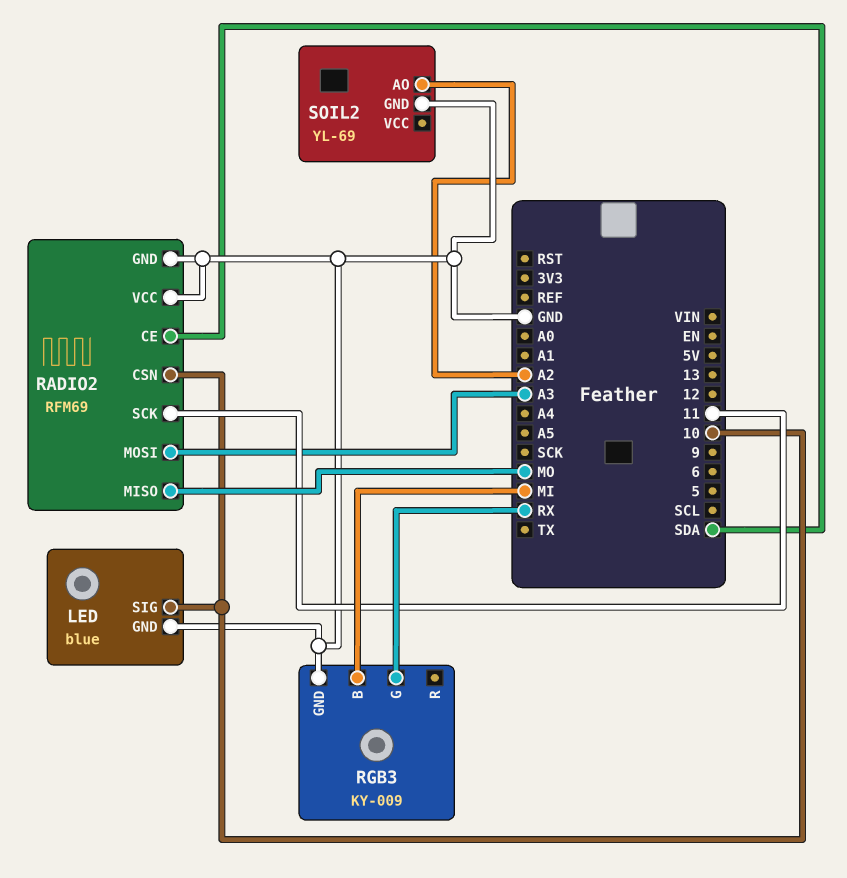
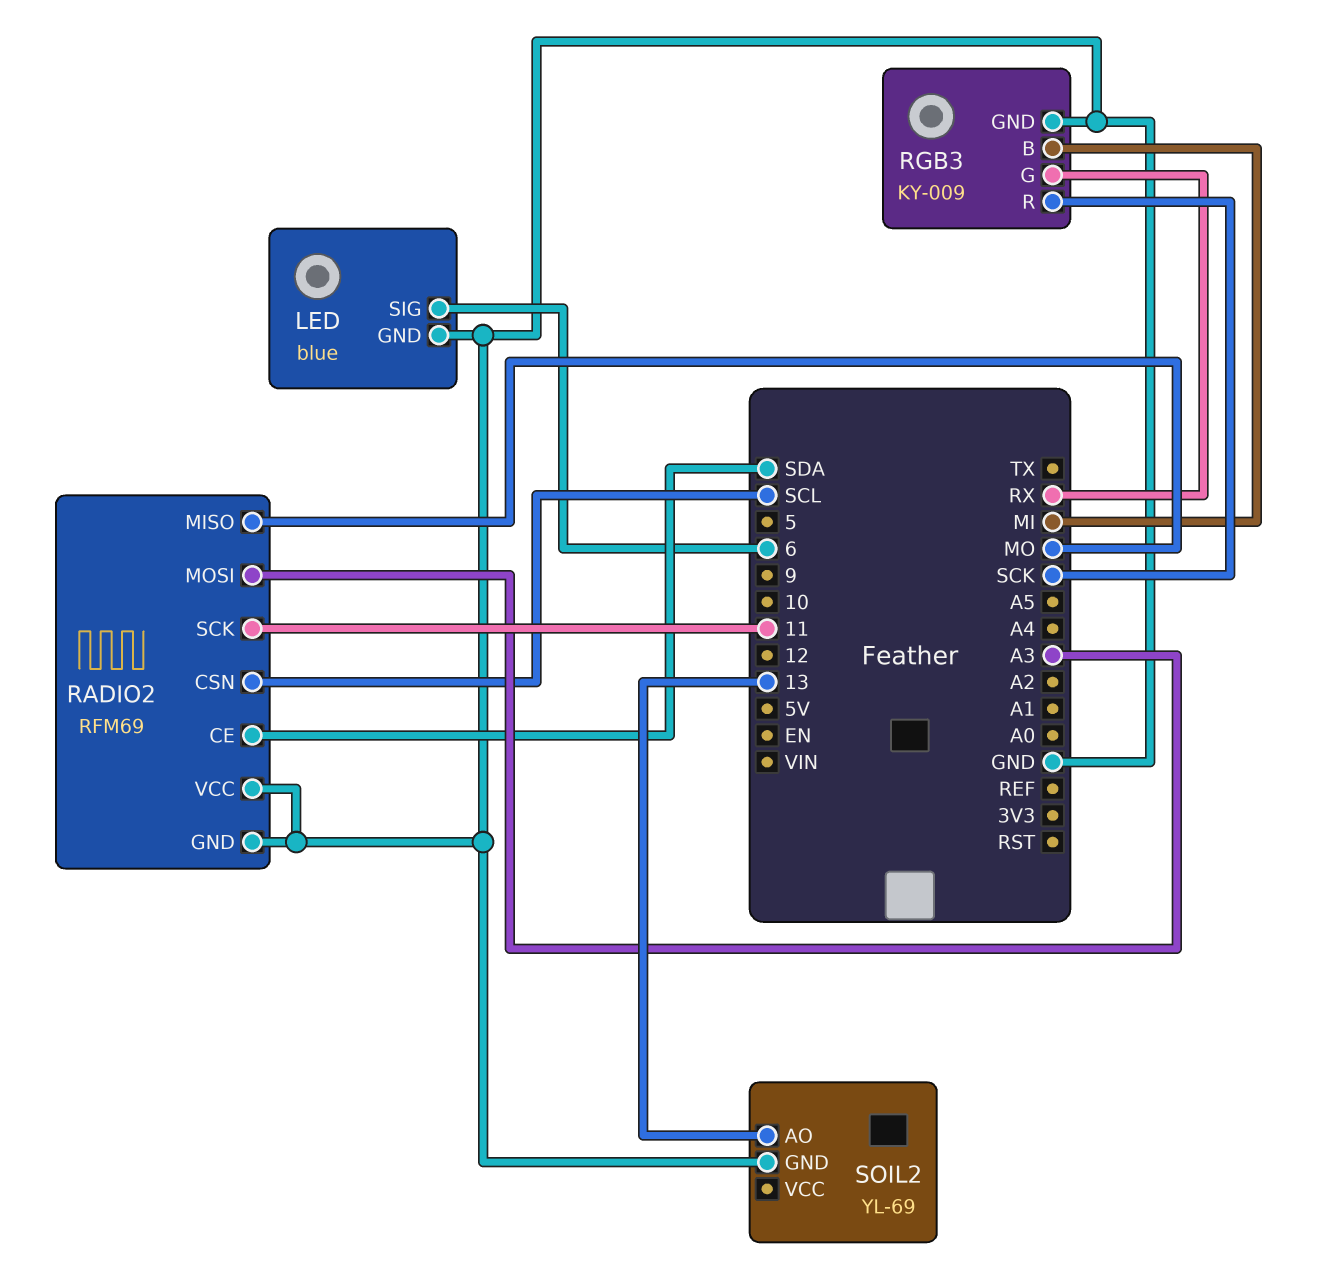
LED pin SIG: 10 -> 6
RADIO2 pin CSN: 10 -> SCL
RGB3 pin R: none -> SCK
SOIL2 pin AO: A2 -> 13

